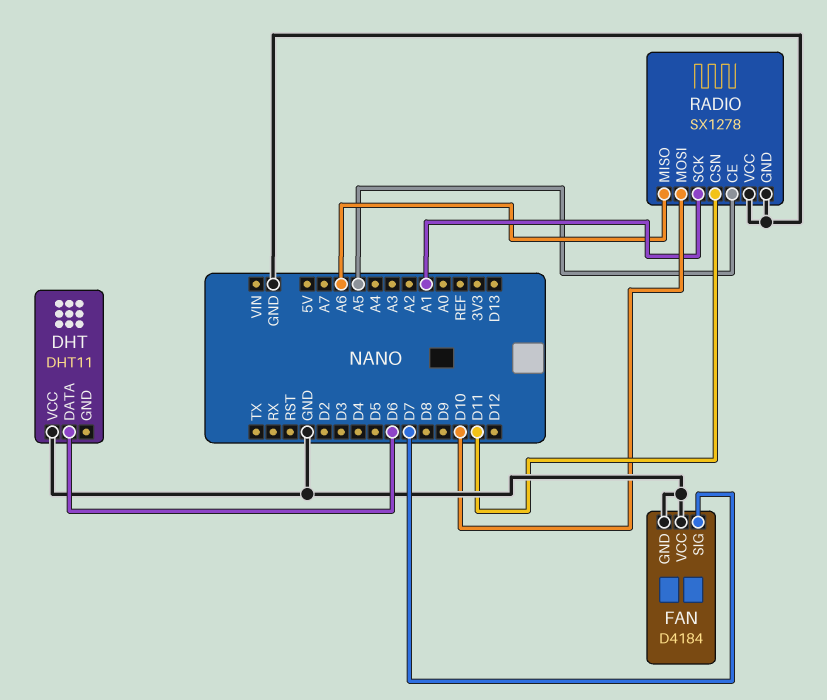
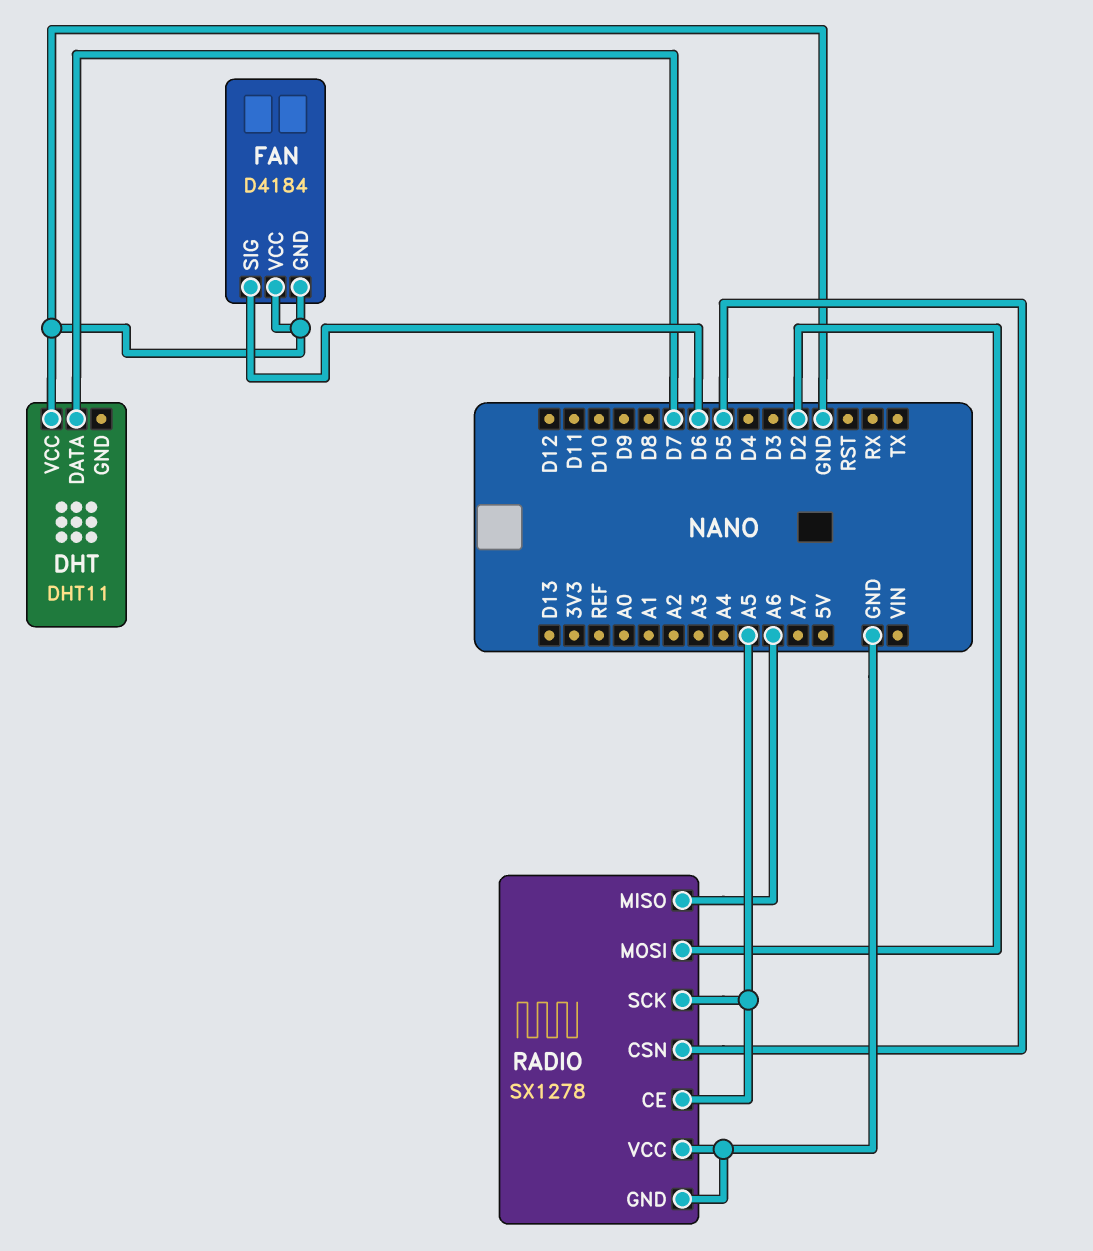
DHT pin DATA: D6 -> D7
FAN pin SIG: D7 -> D6
RADIO pin CSN: D11 -> D5
RADIO pin MOSI: D10 -> D2
RADIO pin SCK: A1 -> A5

